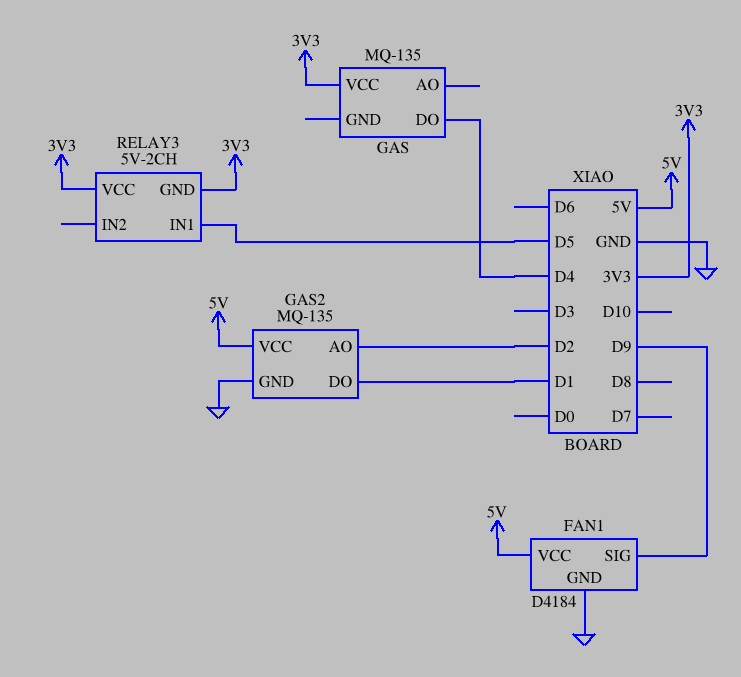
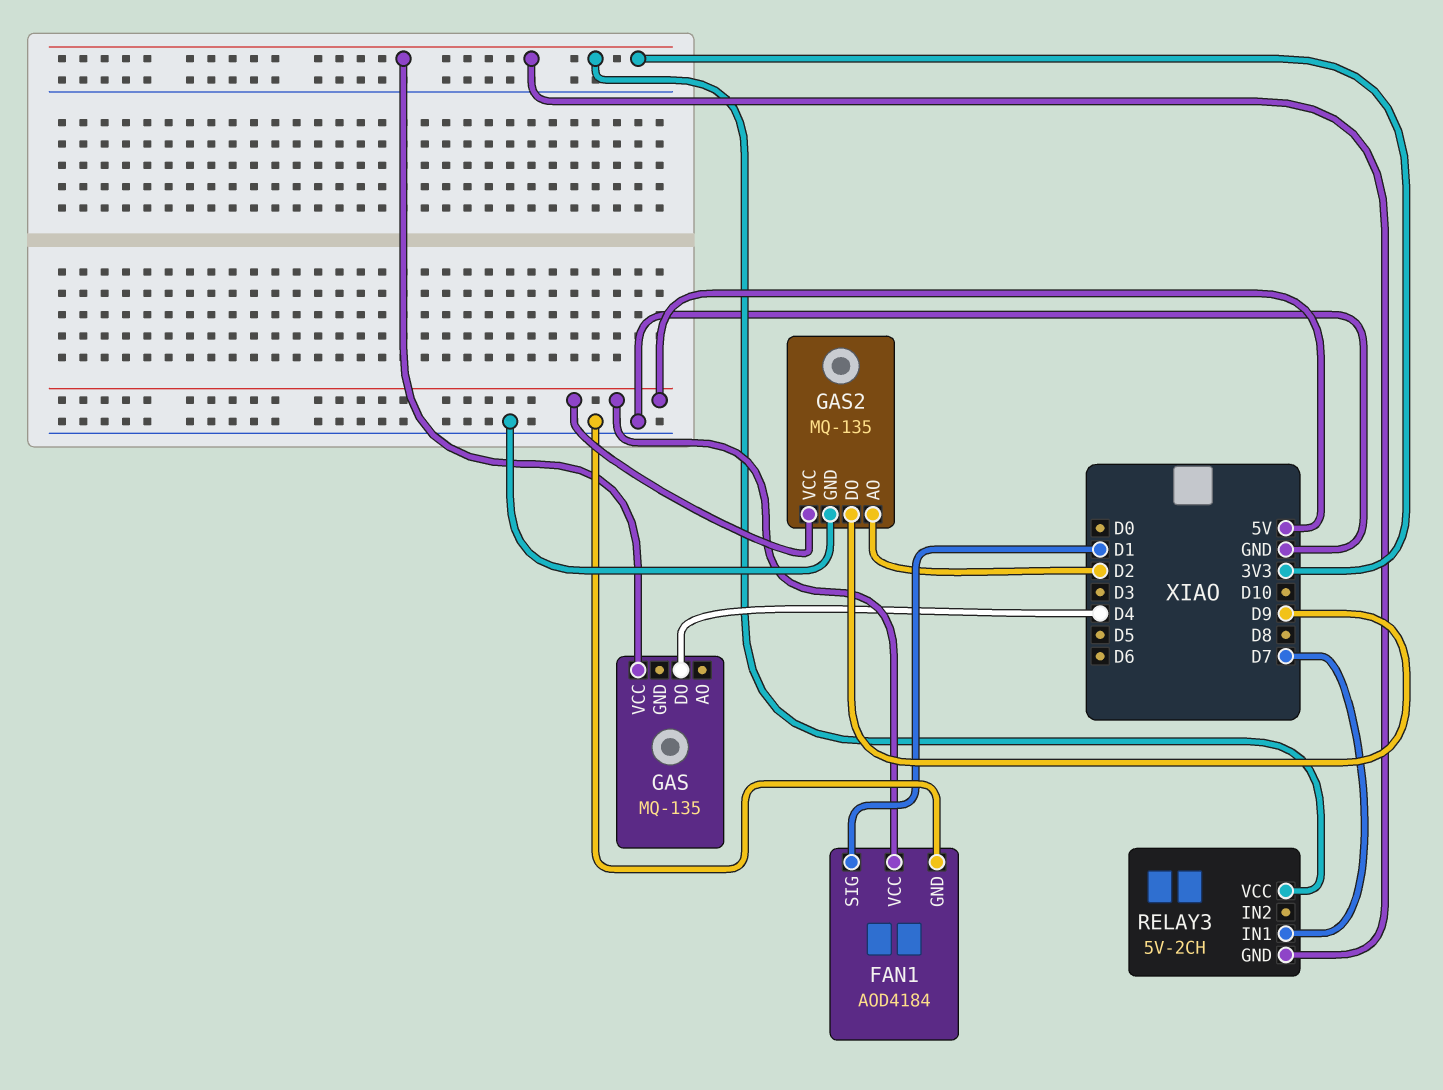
FAN1: D4184 -> AOD4184
FAN1 pin SIG: D9 -> D1
GAS2 pin DO: D1 -> D9
RELAY3 pin IN1: D5 -> D7

